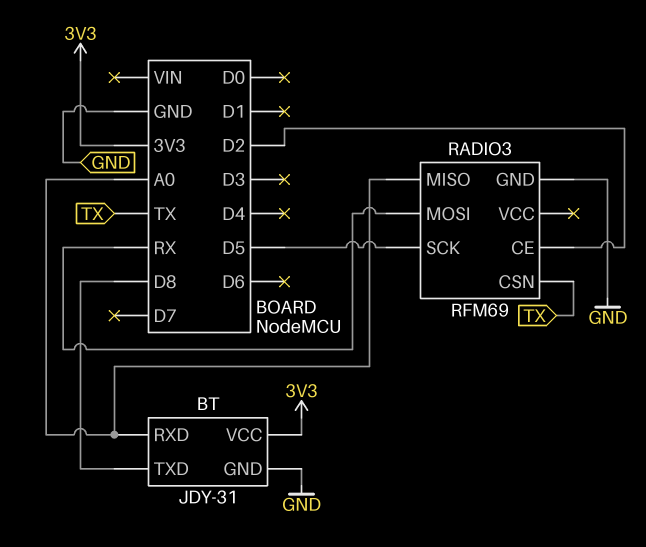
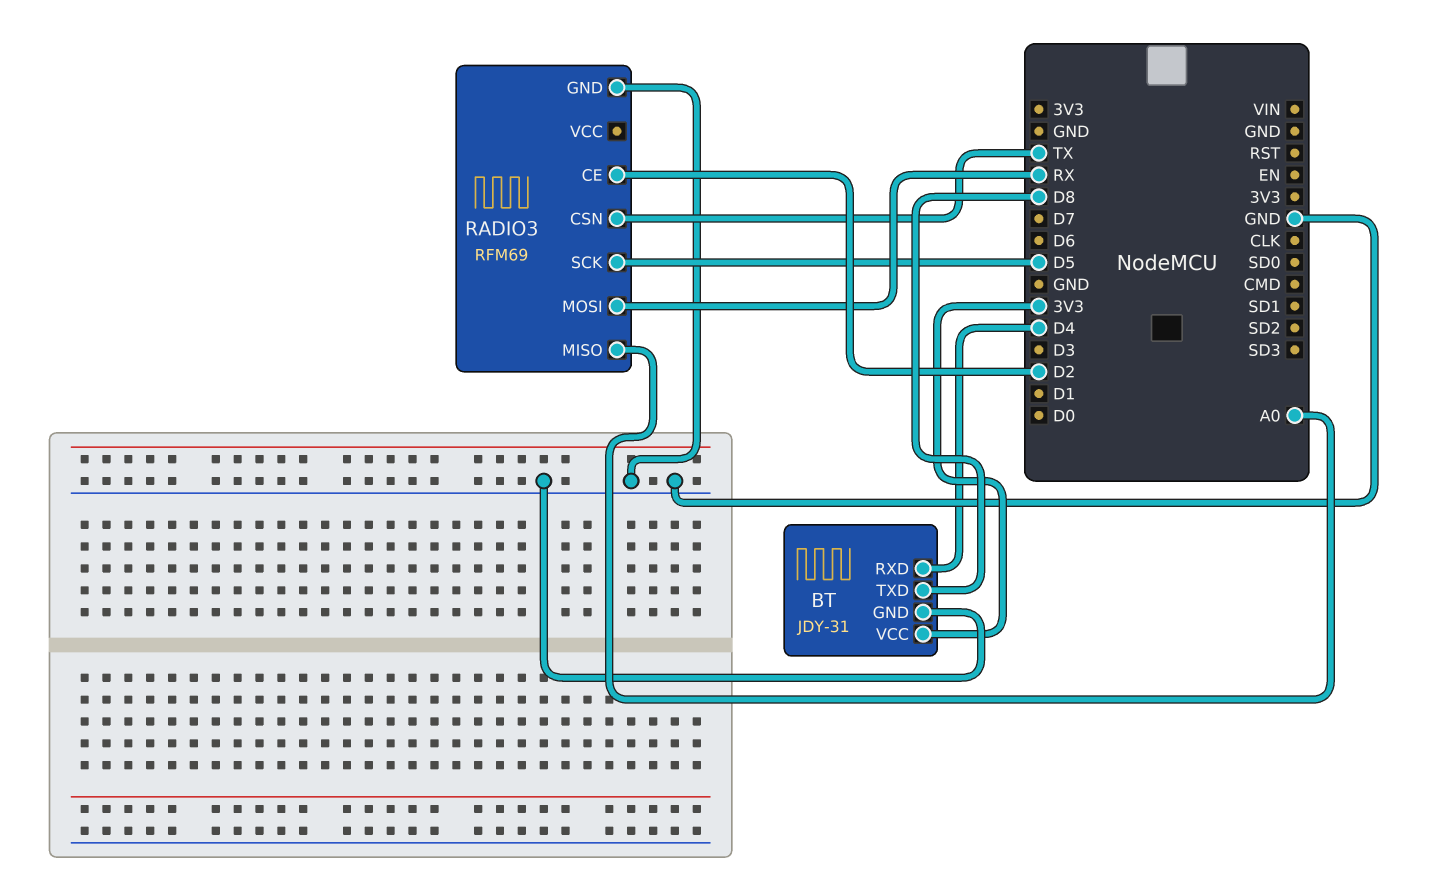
BT pin RXD: A0 -> D4

